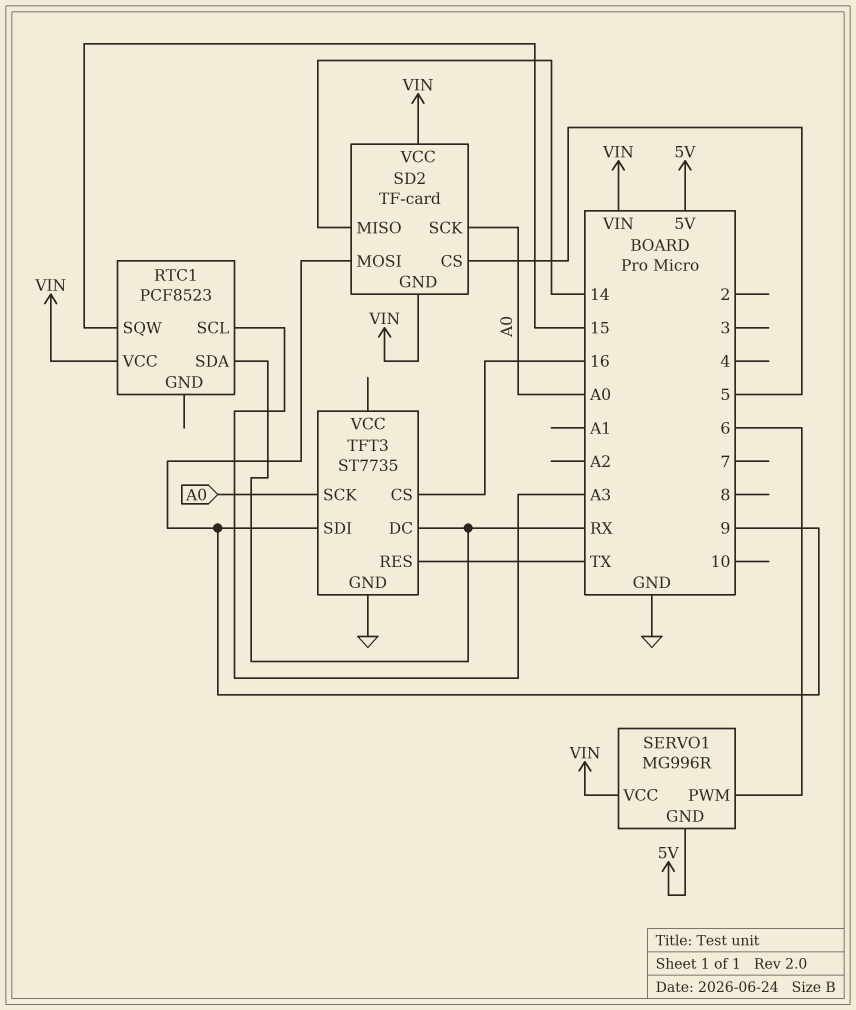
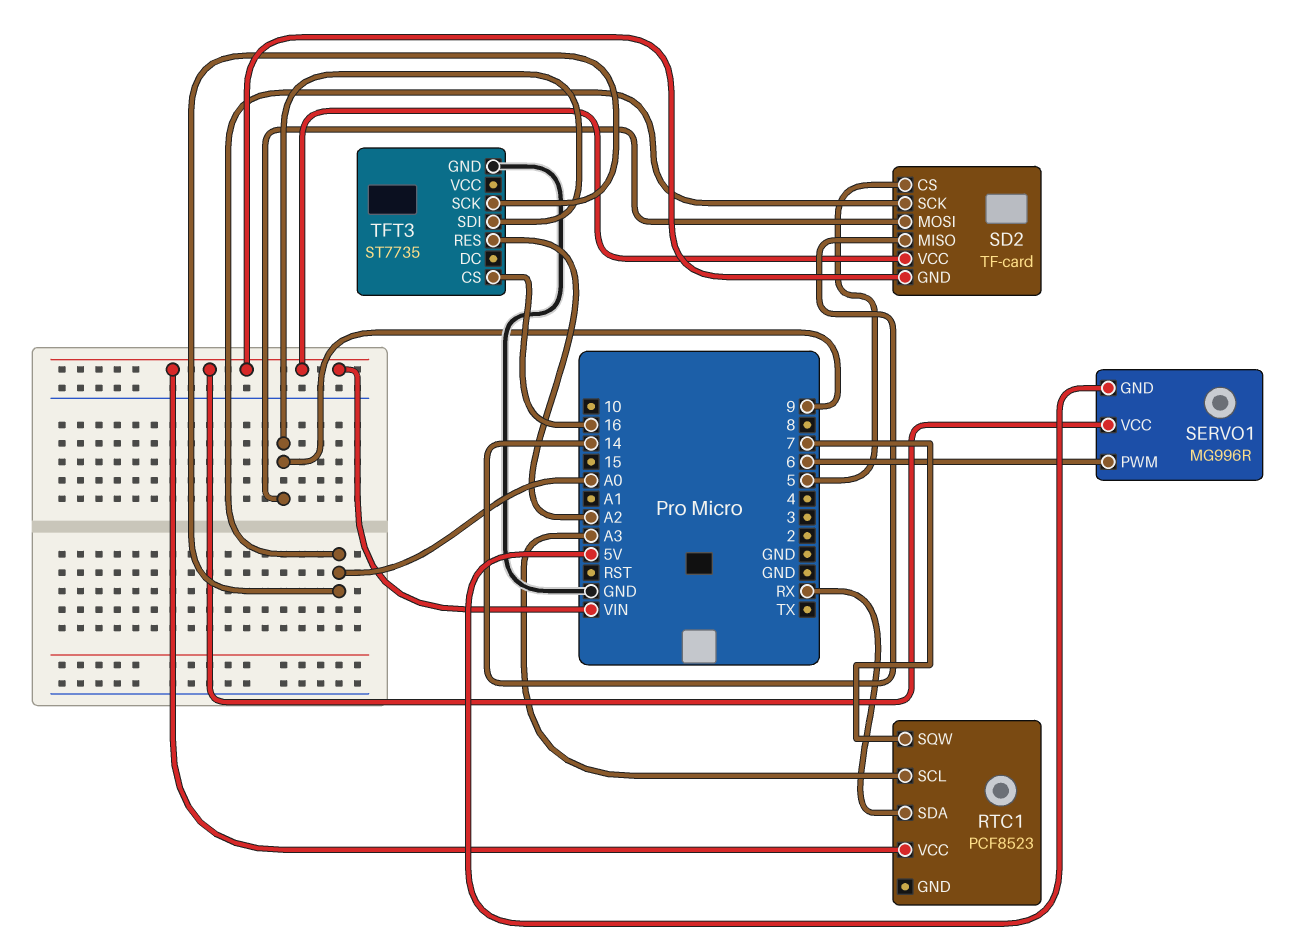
RTC1 pin SQW: 15 -> 7
TFT3 pin DC: RX -> none
TFT3 pin RES: TX -> A2

